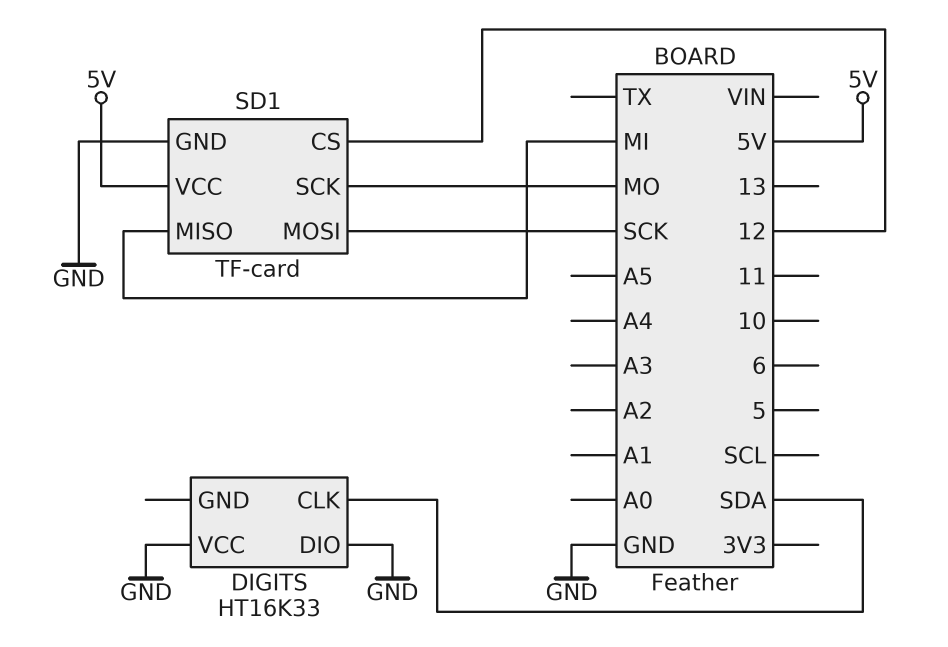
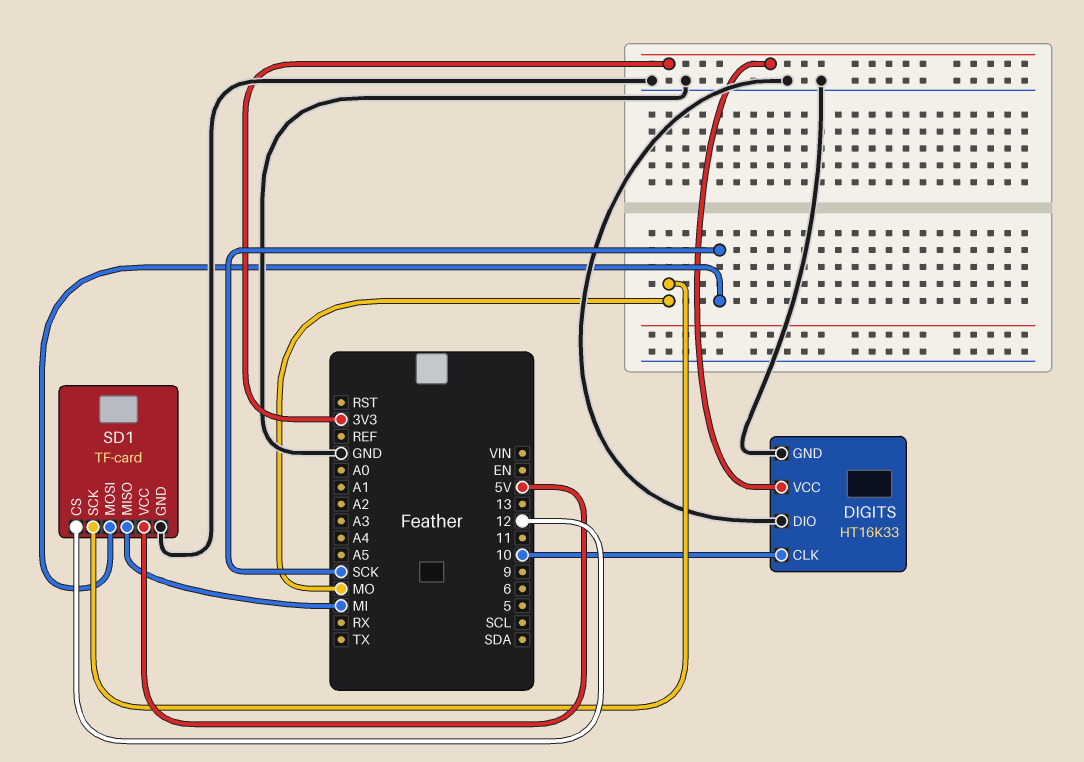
DIGITS pin CLK: SDA -> 10
DIGITS pin GND: none -> GND
DIGITS pin VCC: GND -> 3V3

